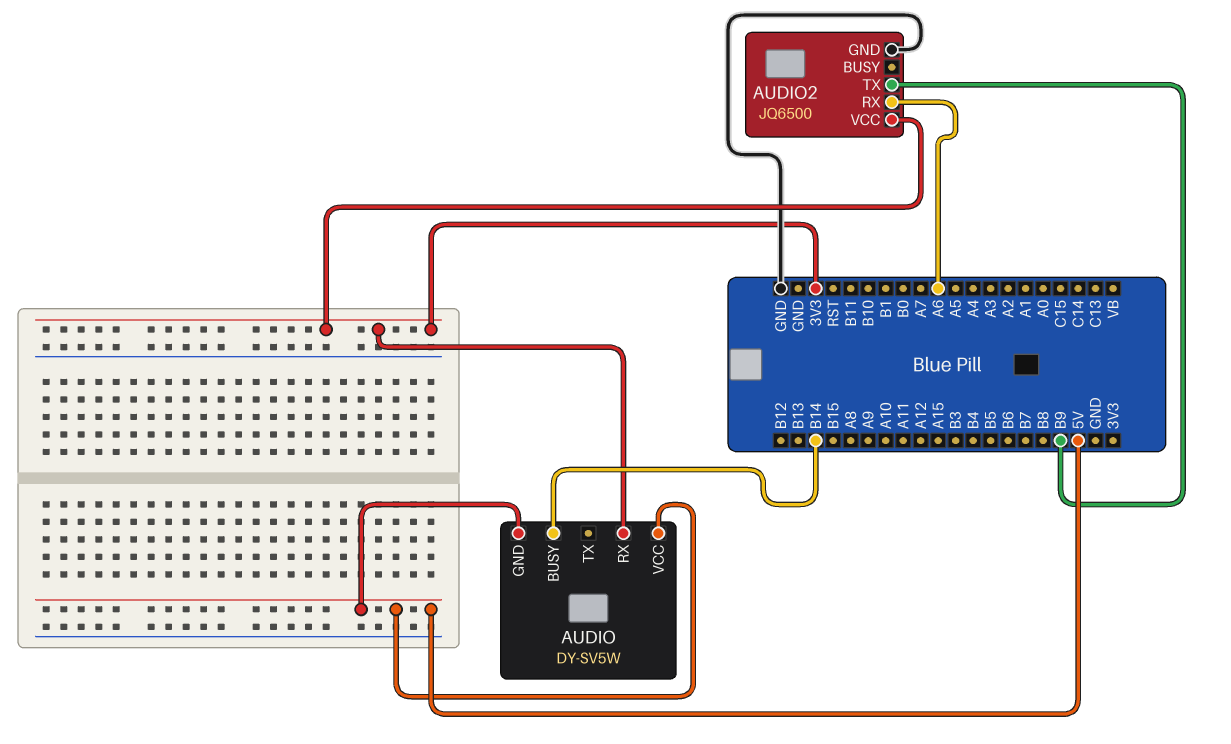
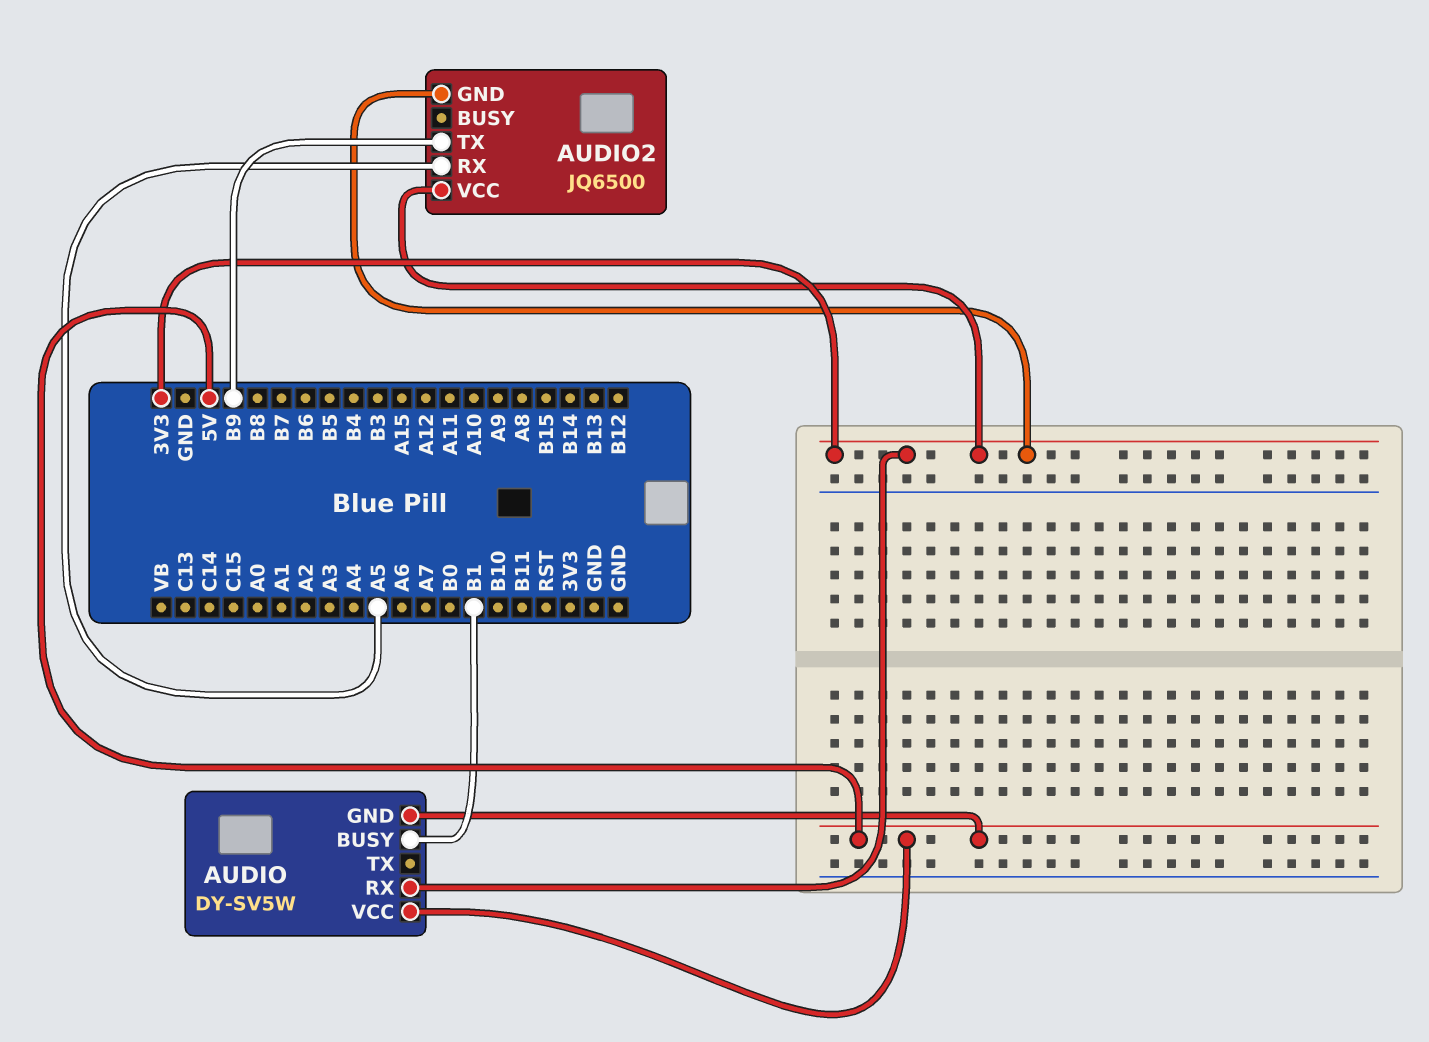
AUDIO pin BUSY: B14 -> B1
AUDIO2 pin GND: GND -> 3V3
AUDIO2 pin RX: A6 -> A5

